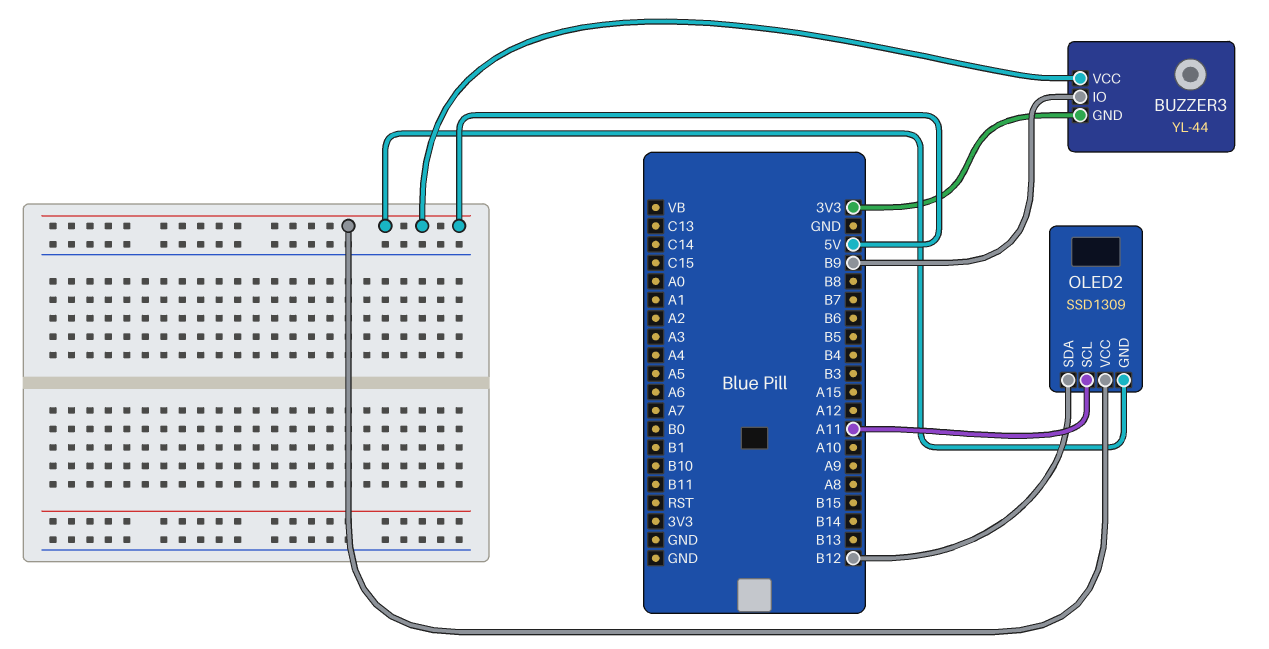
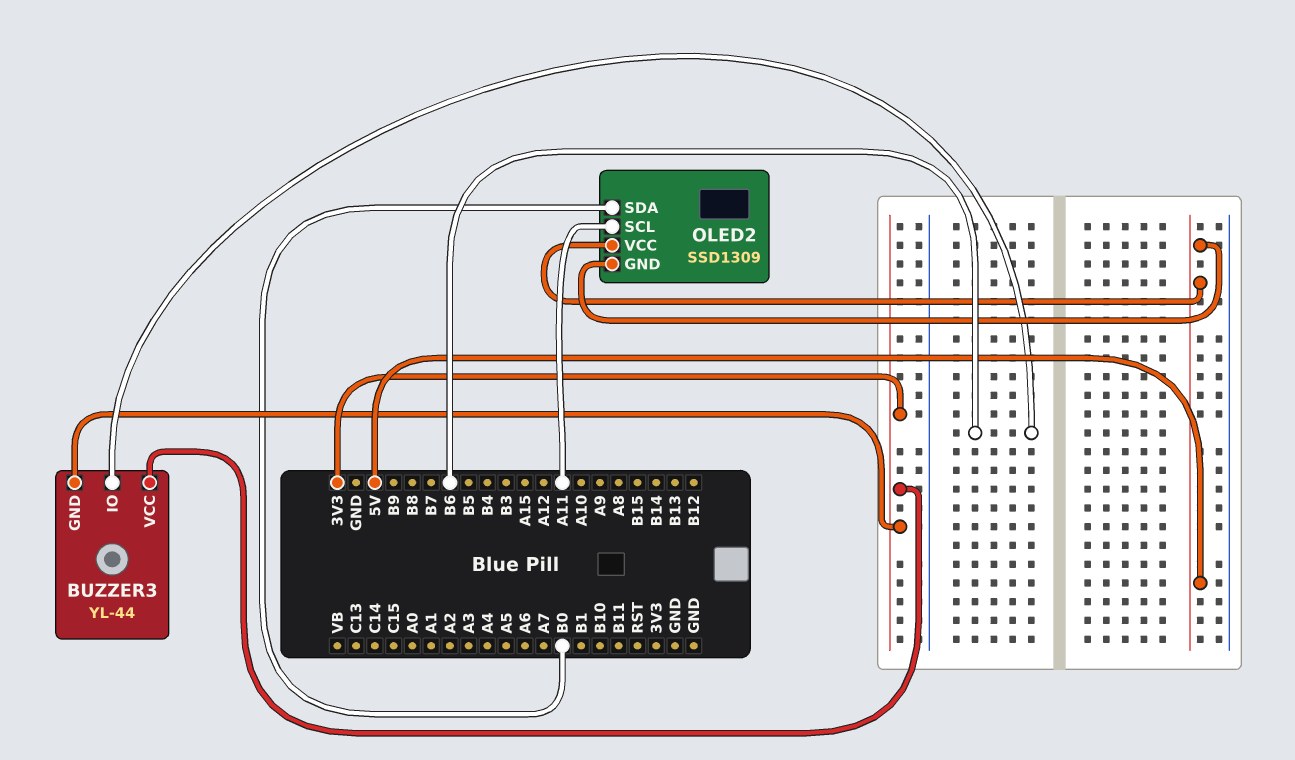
BUZZER3 pin IO: B9 -> B6
BUZZER3 pin VCC: 5V -> 3V3
OLED2 pin SDA: B12 -> B0

